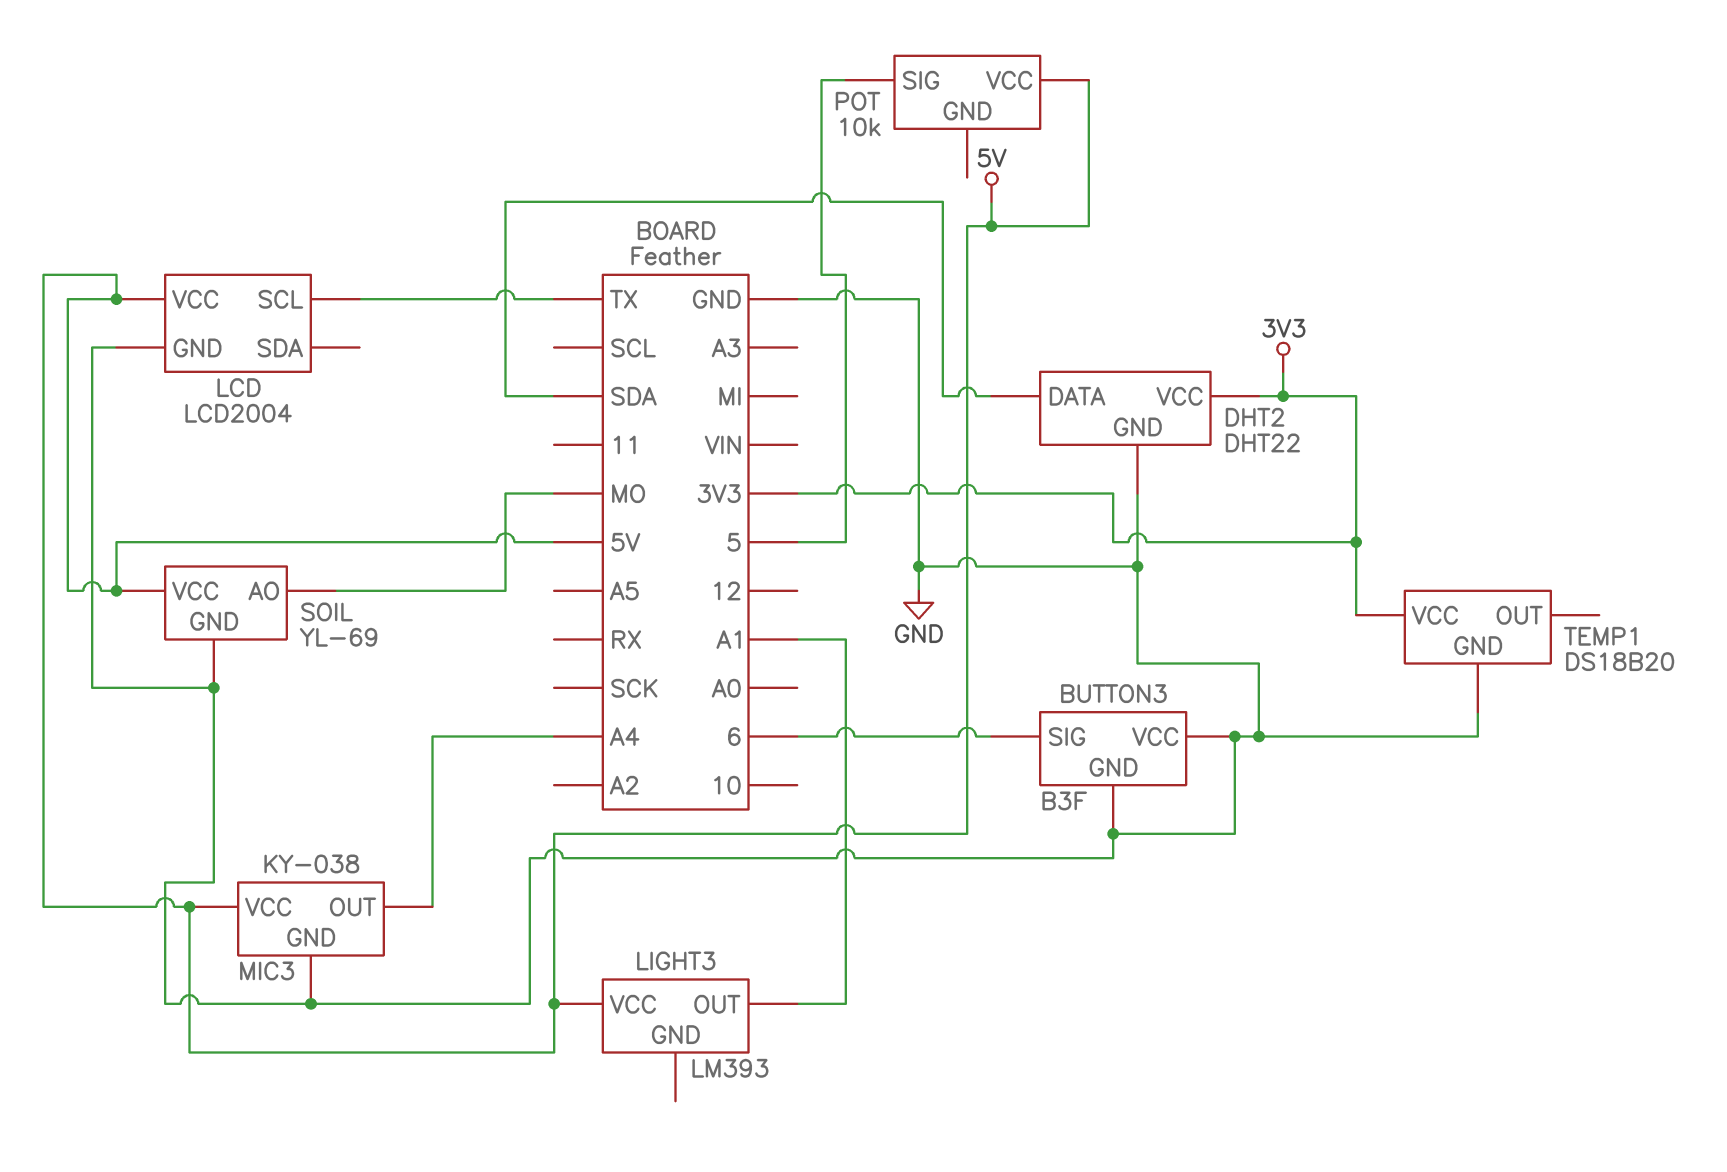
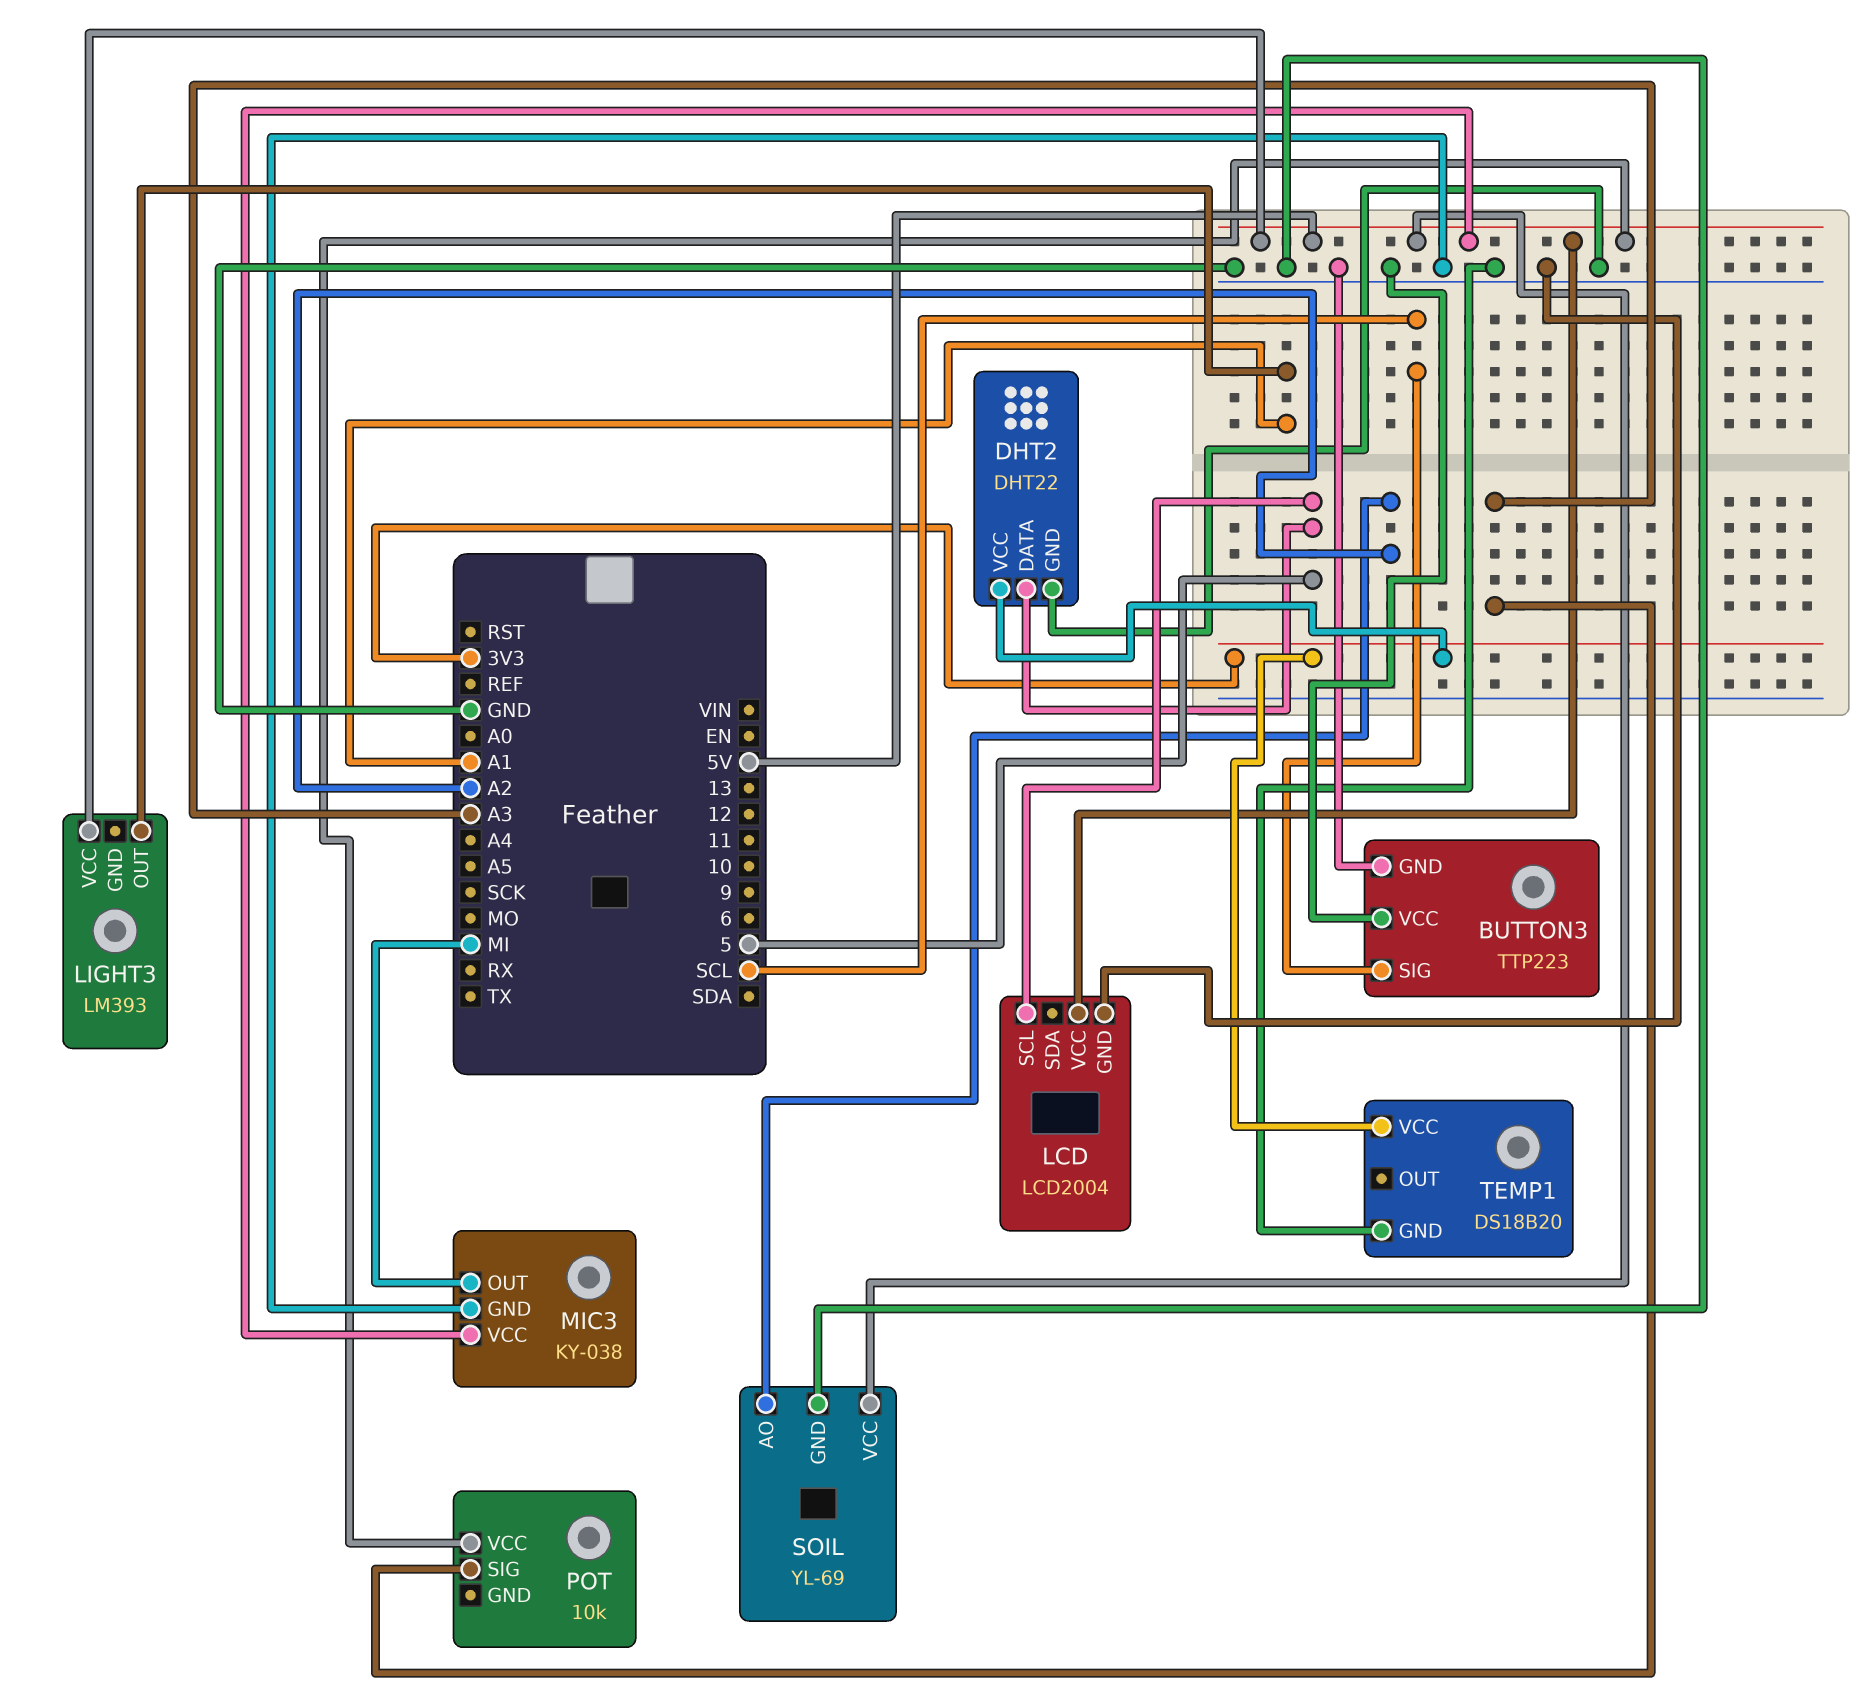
BUTTON3: B3F -> TTP223
BUTTON3 pin SIG: 6 -> SCL
DHT2 pin DATA: SDA -> 5
LCD pin SCL: TX -> 5
MIC3 pin OUT: A4 -> MI
POT pin SIG: 5 -> A3
SOIL pin AO: MO -> A2

